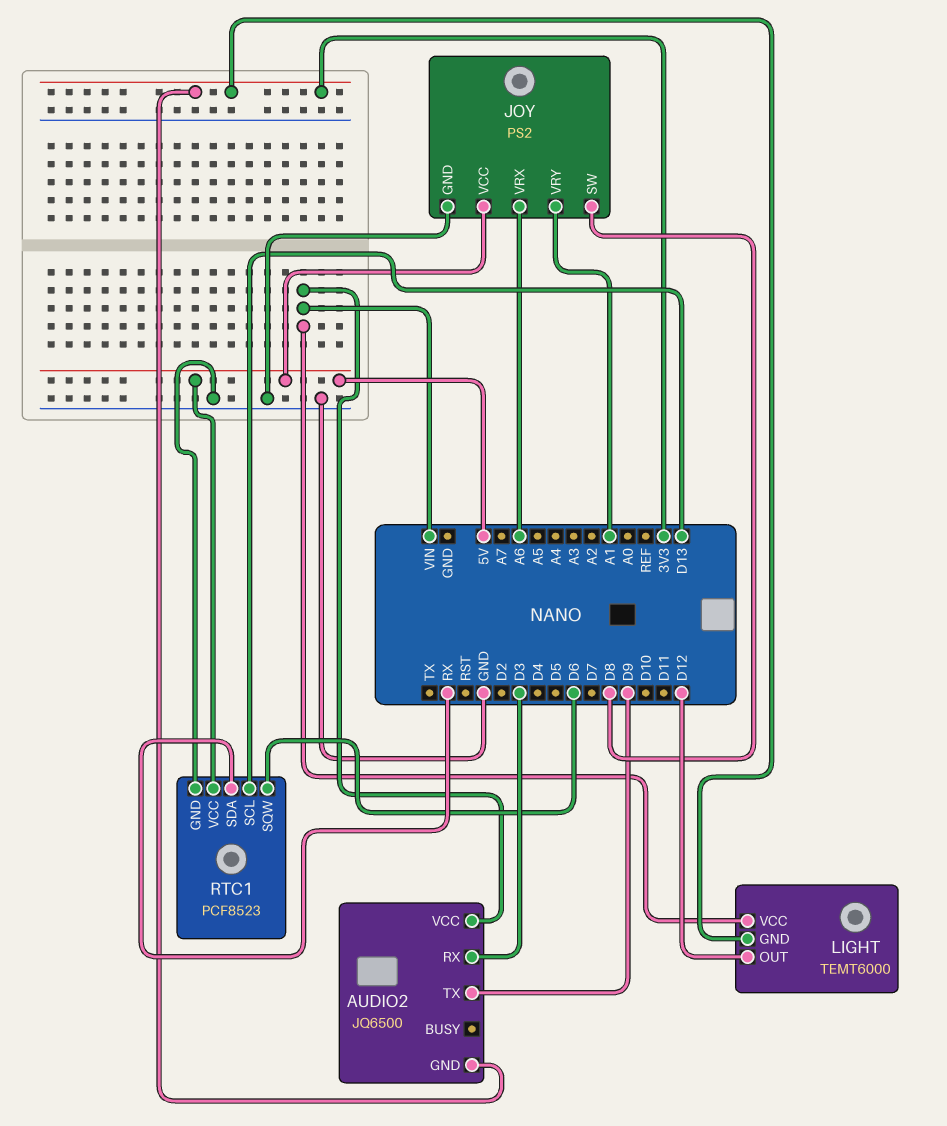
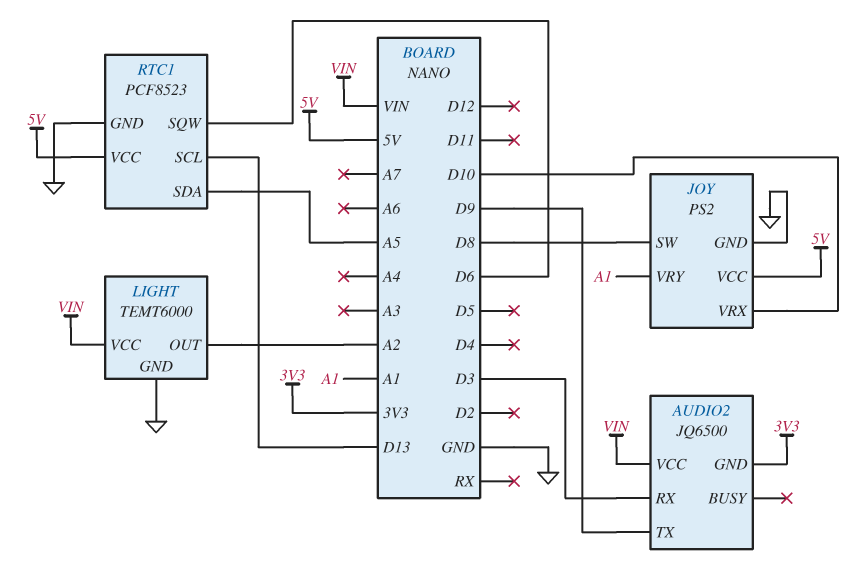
JOY pin VRX: A6 -> D10
LIGHT pin GND: 3V3 -> GND
LIGHT pin OUT: D12 -> A2
RTC1 pin SDA: RX -> A5

